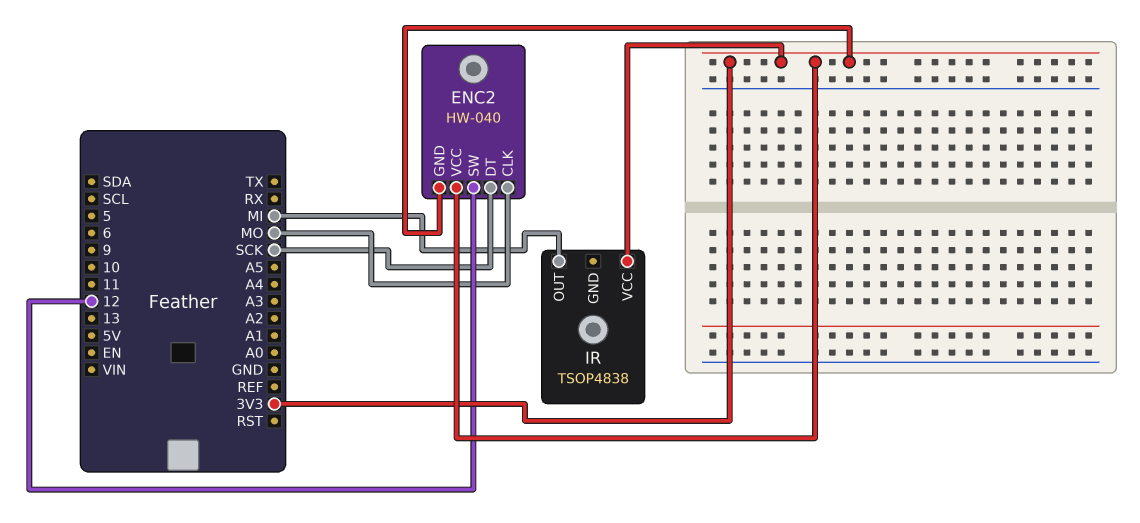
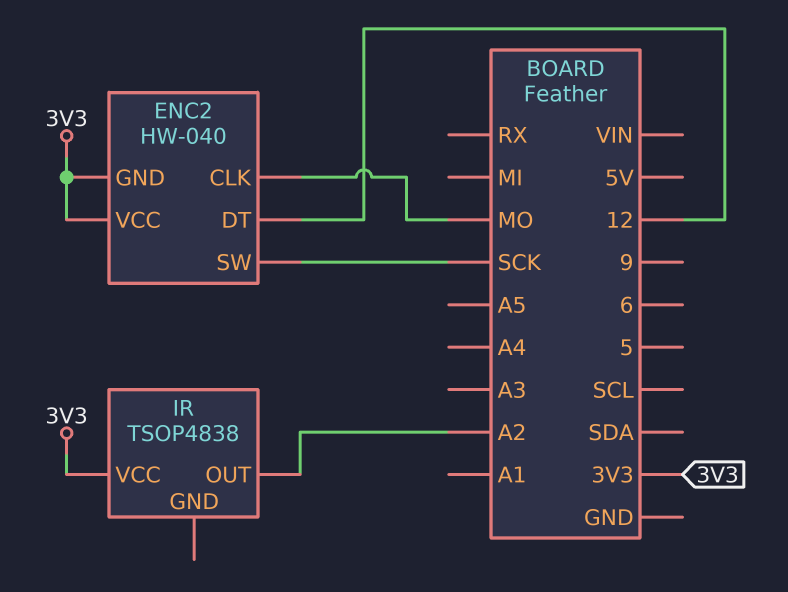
ENC2 pin DT: SCK -> 12
ENC2 pin SW: 12 -> SCK
IR pin OUT: MI -> A2

